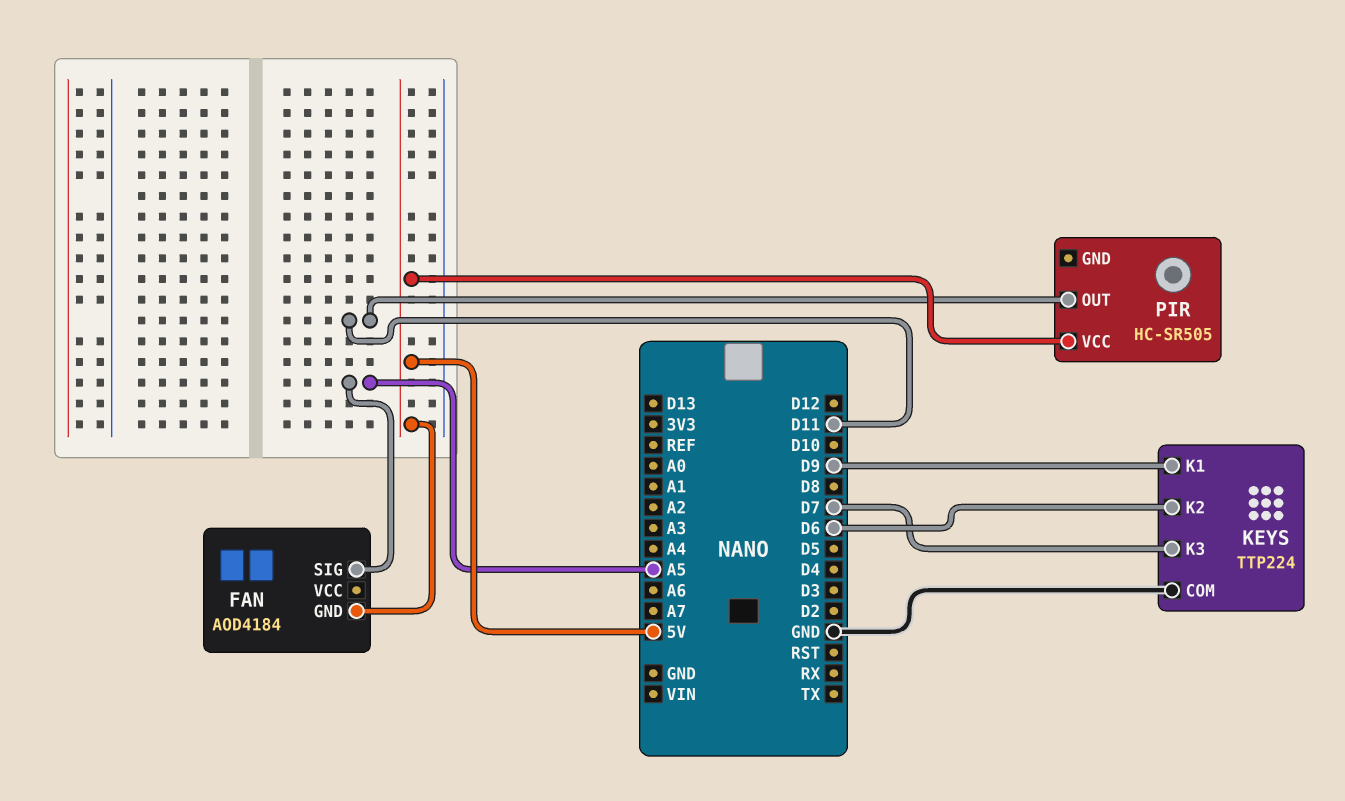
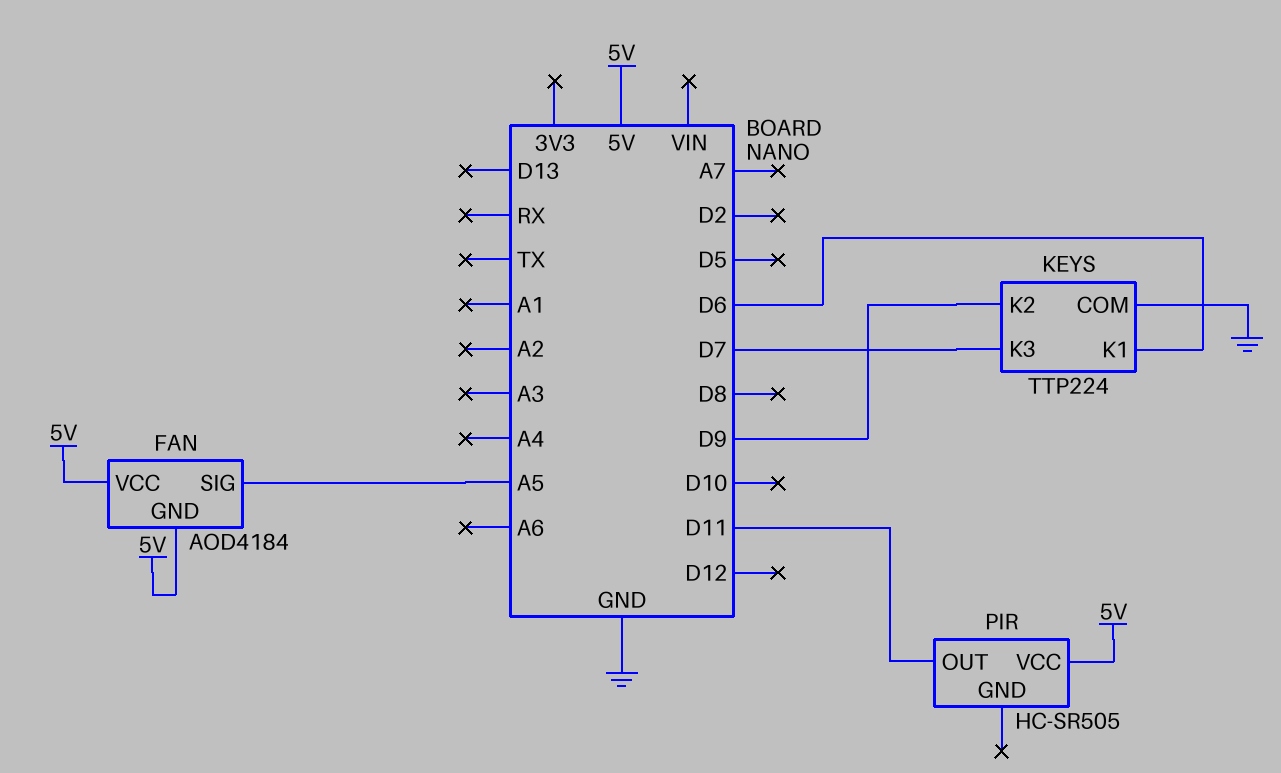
FAN pin VCC: none -> 5V
KEYS pin K1: D9 -> D6
KEYS pin K2: D6 -> D9

